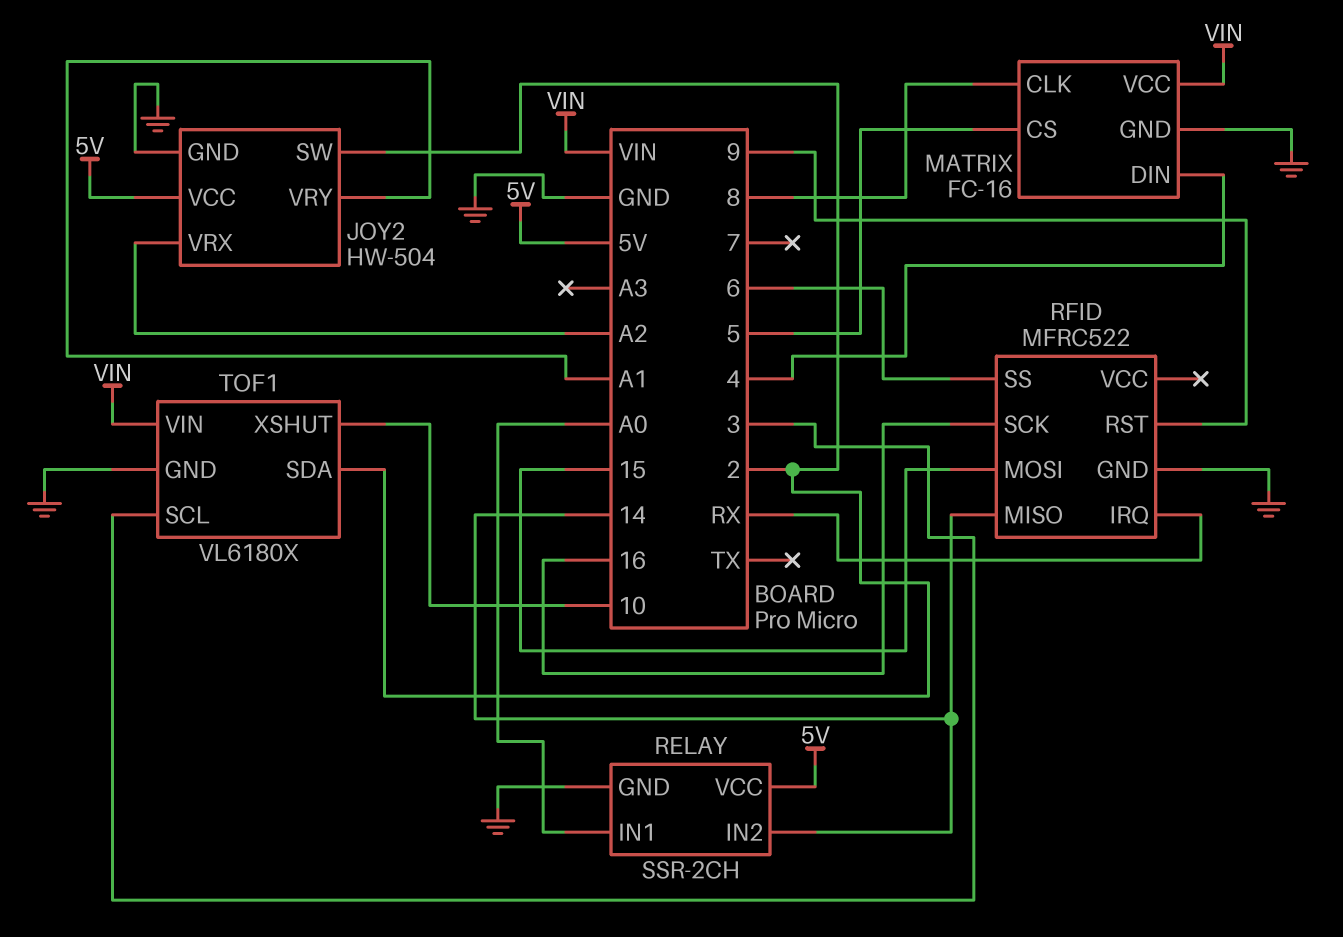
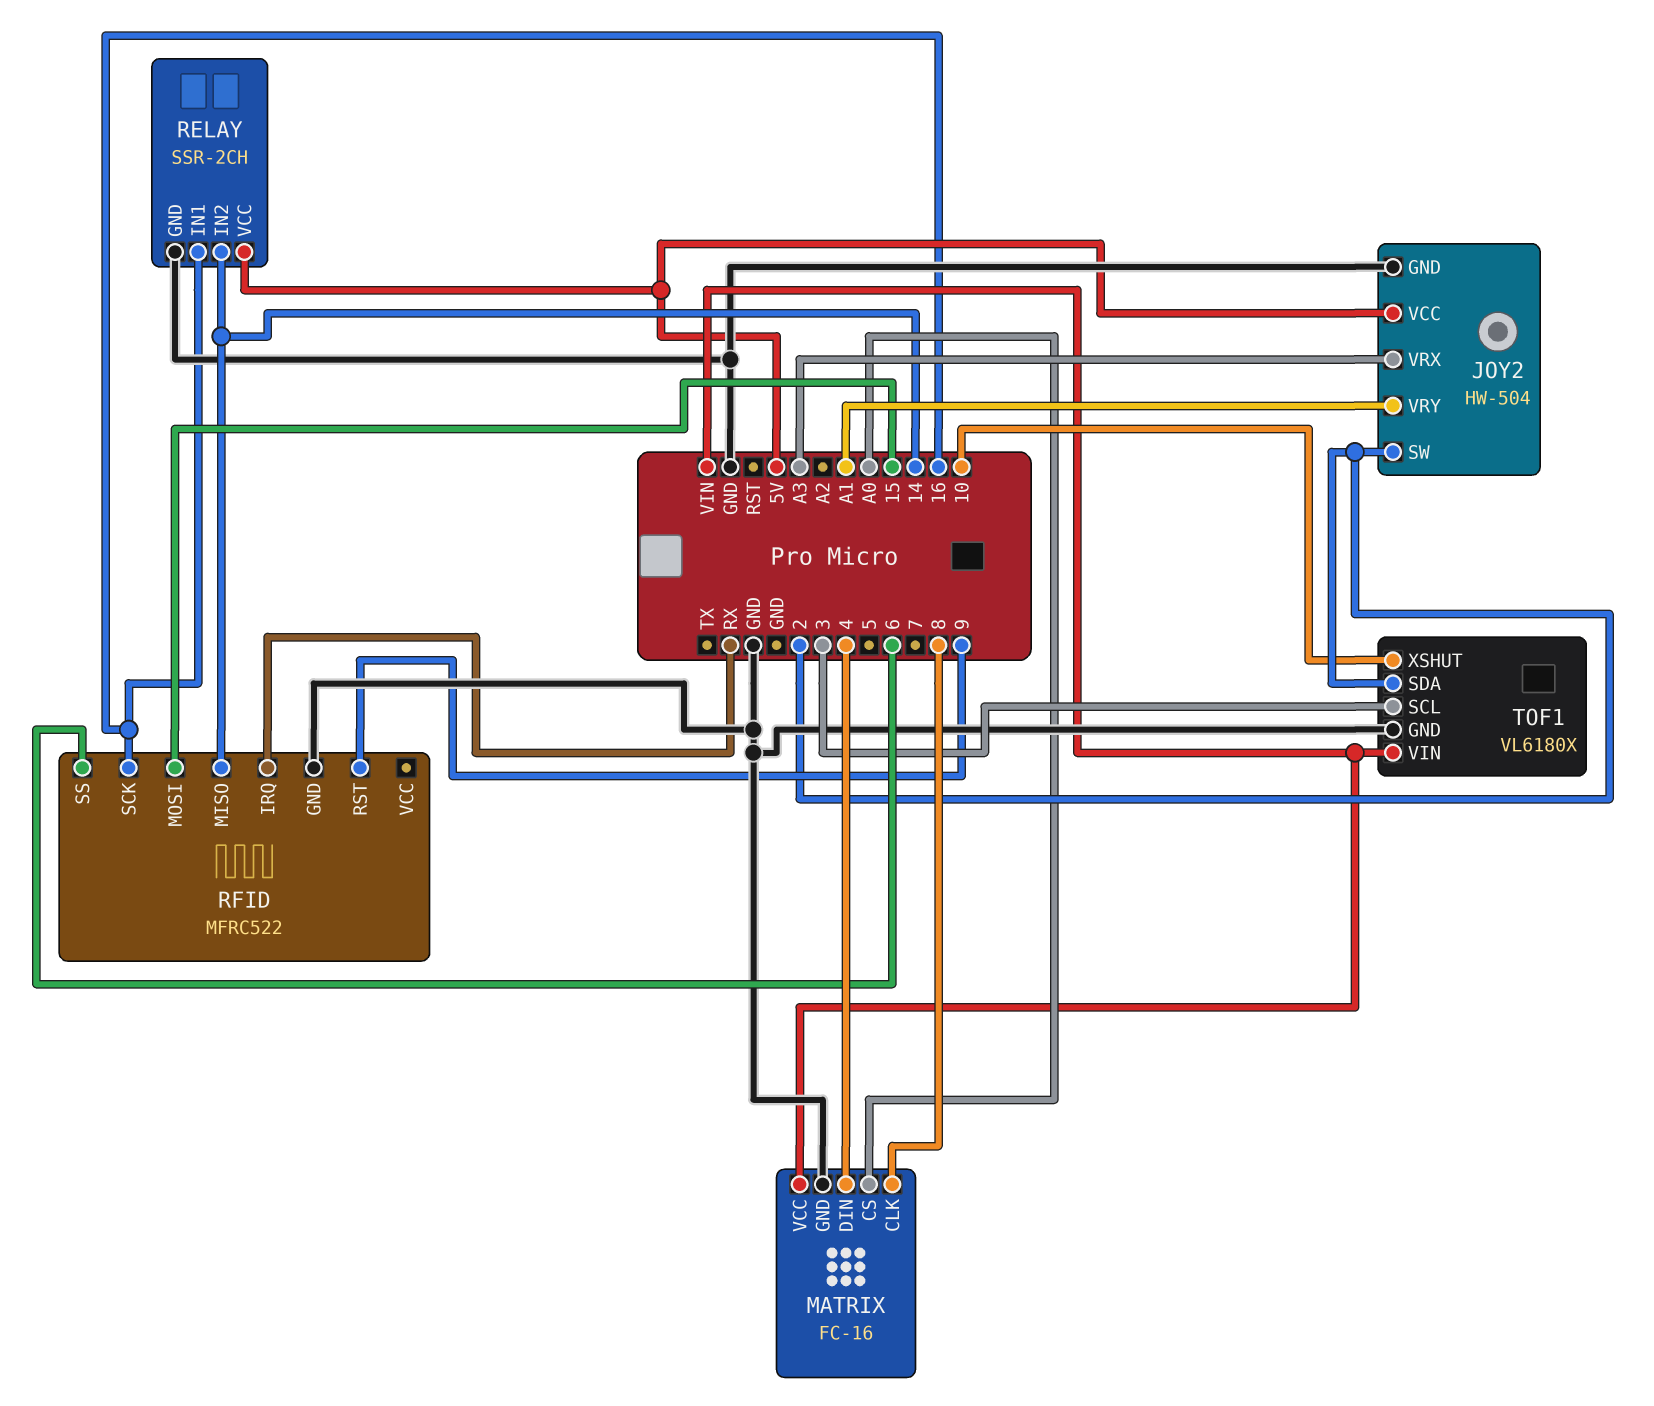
JOY2 pin VRX: A2 -> A3
MATRIX pin CS: 5 -> A0
RELAY pin IN1: A0 -> 16

